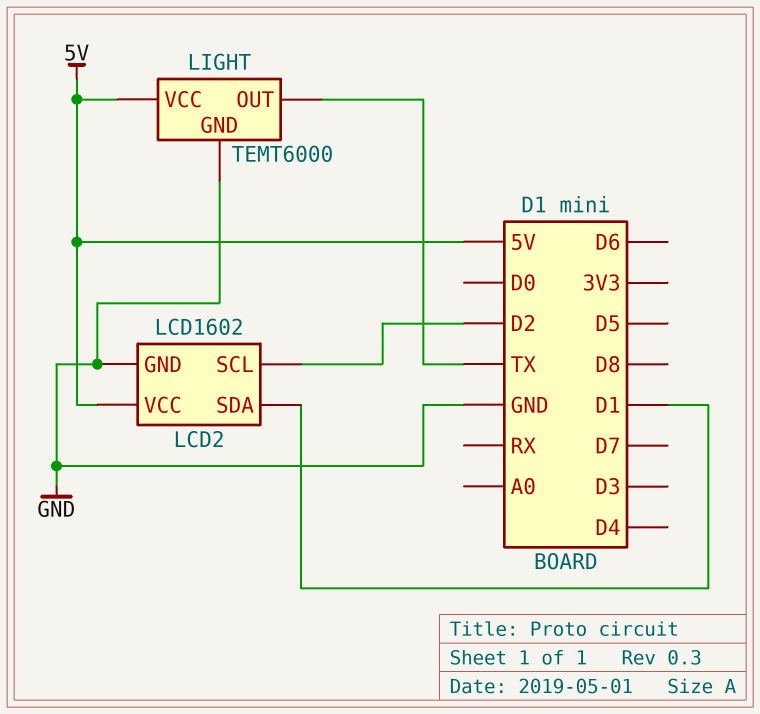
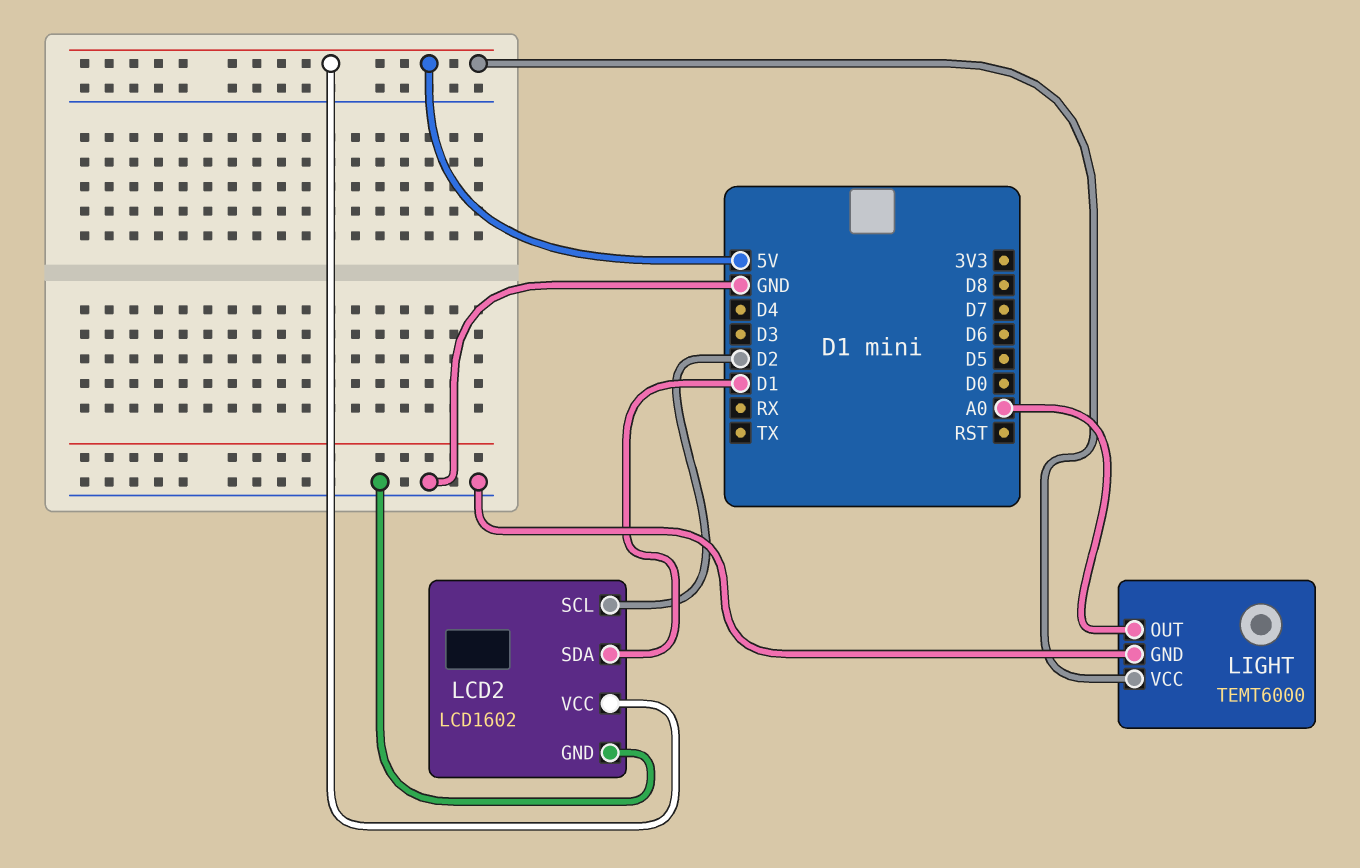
LIGHT pin OUT: TX -> A0

